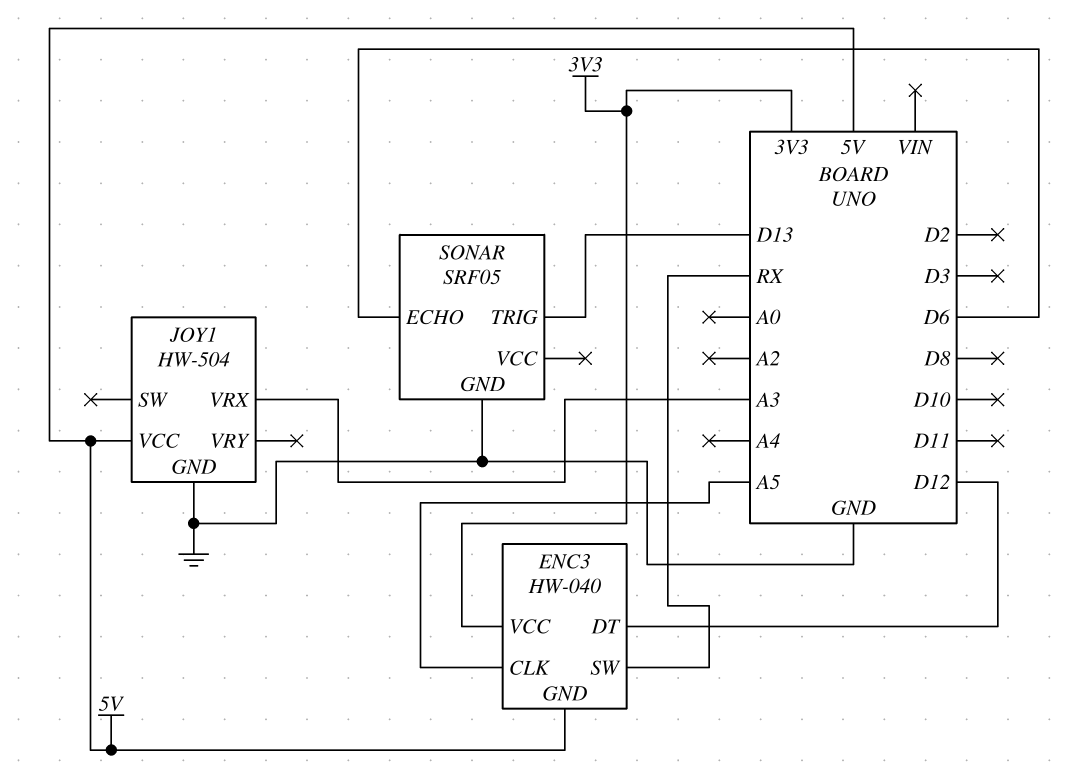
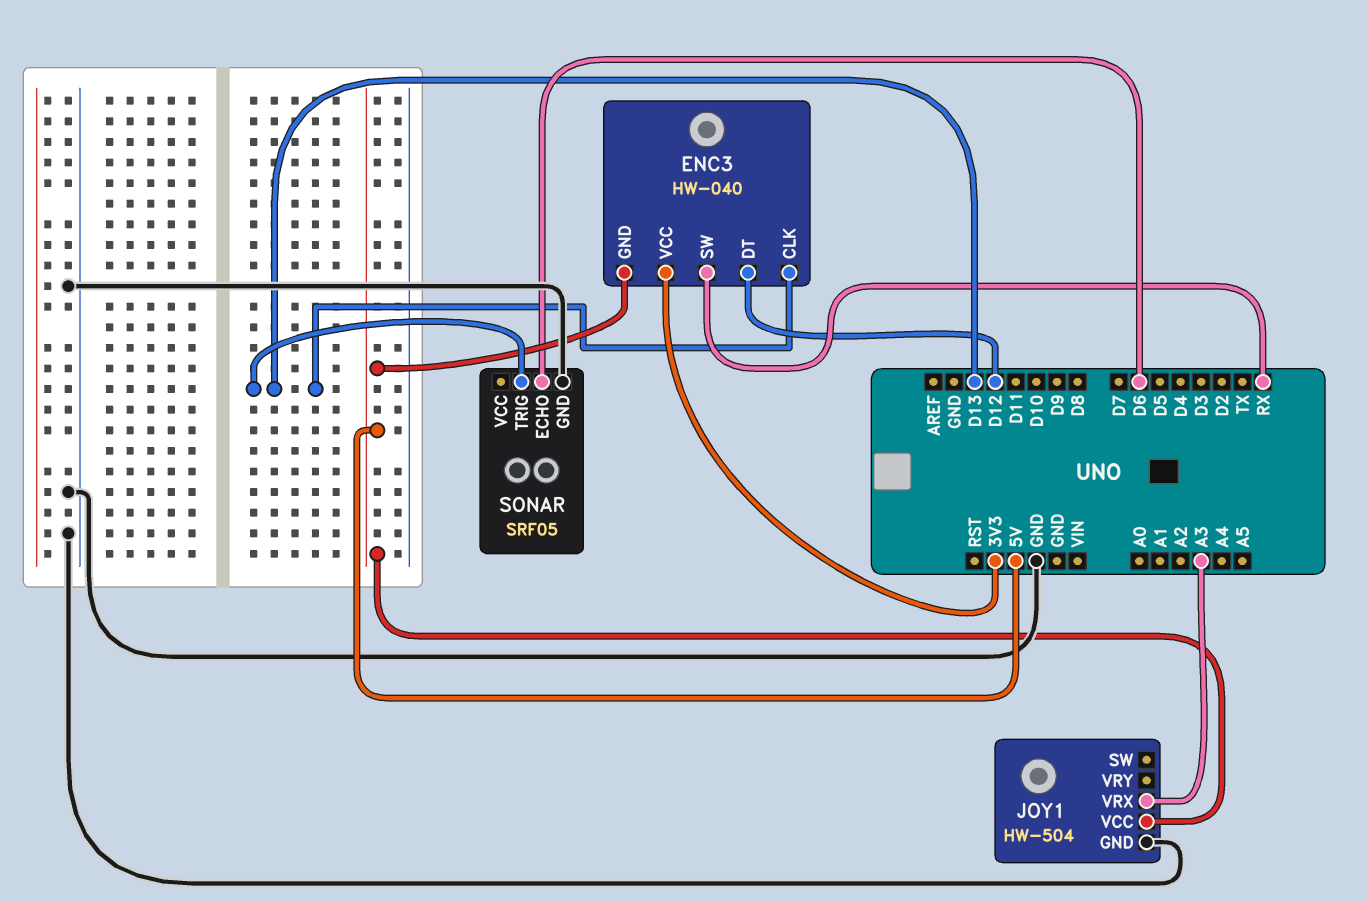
ENC3 pin CLK: A5 -> D13

